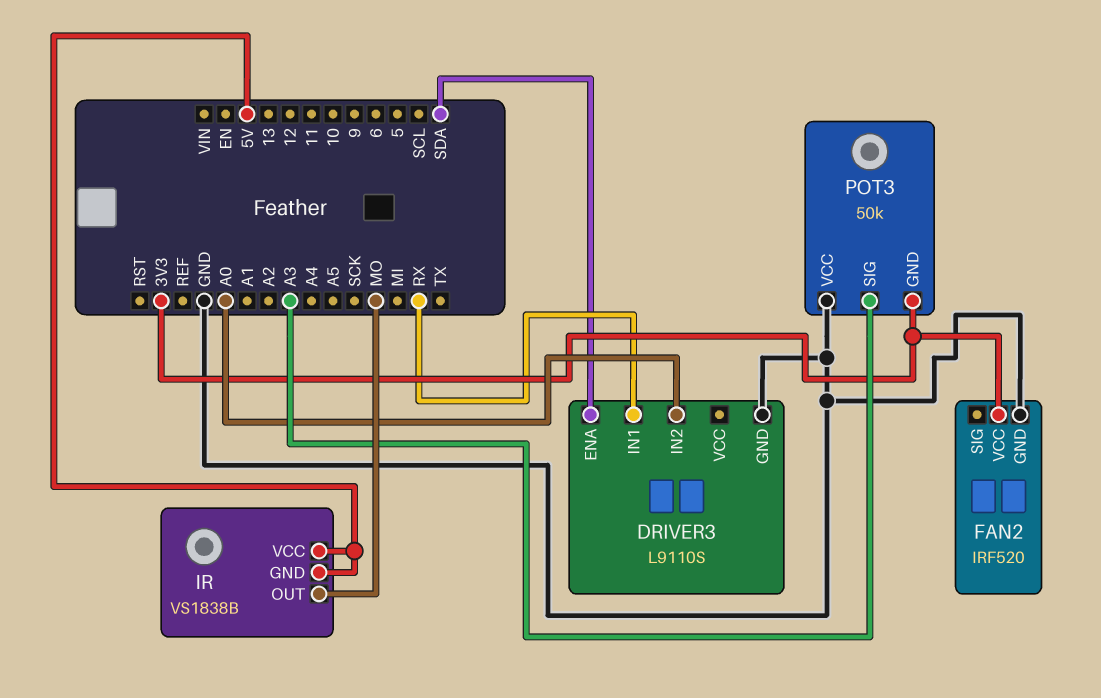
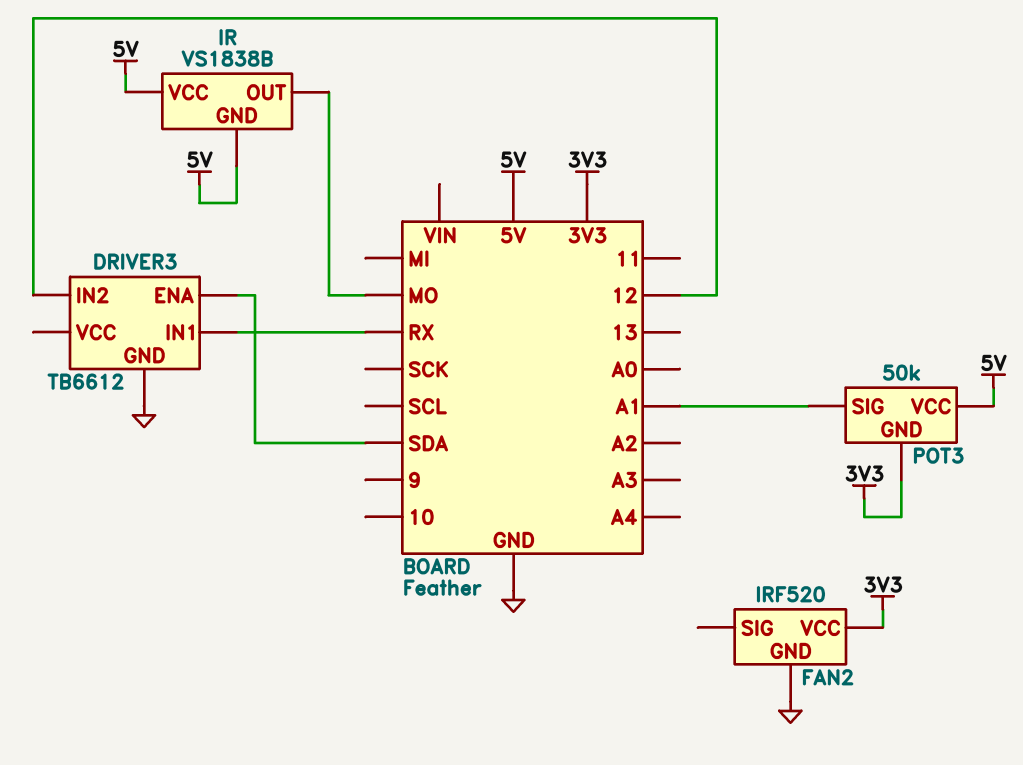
DRIVER3: L9110S -> TB6612
DRIVER3 pin IN2: A0 -> 12
POT3 pin SIG: A3 -> A1
POT3 pin VCC: GND -> 5V

